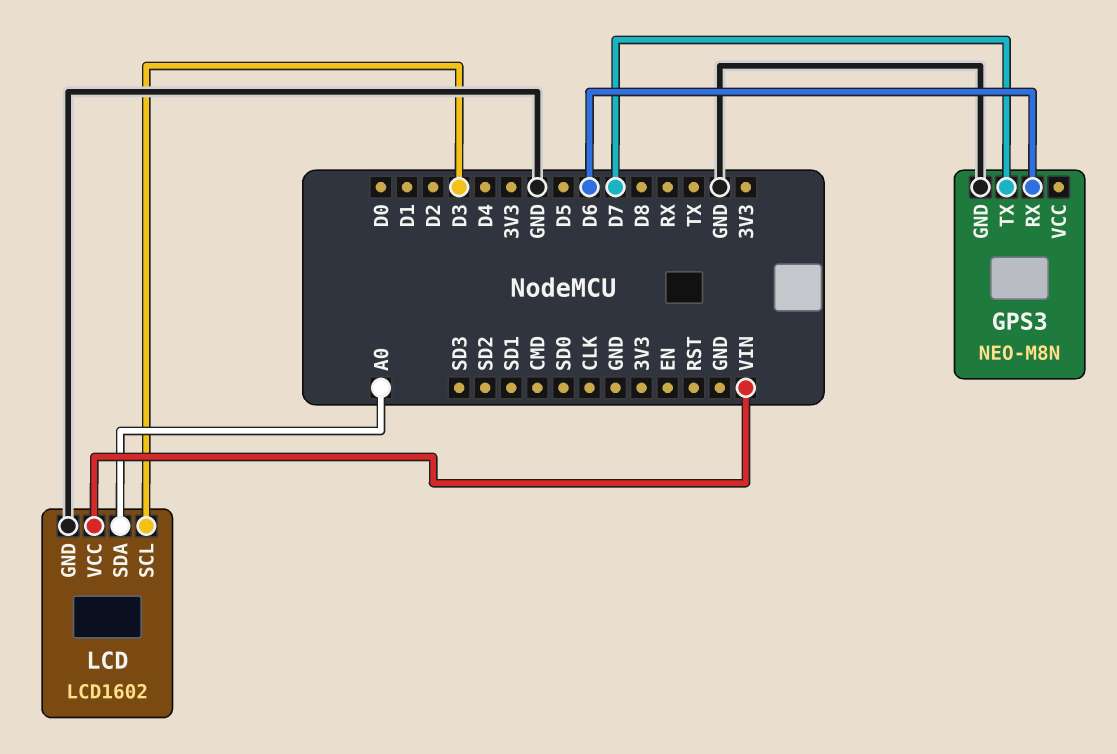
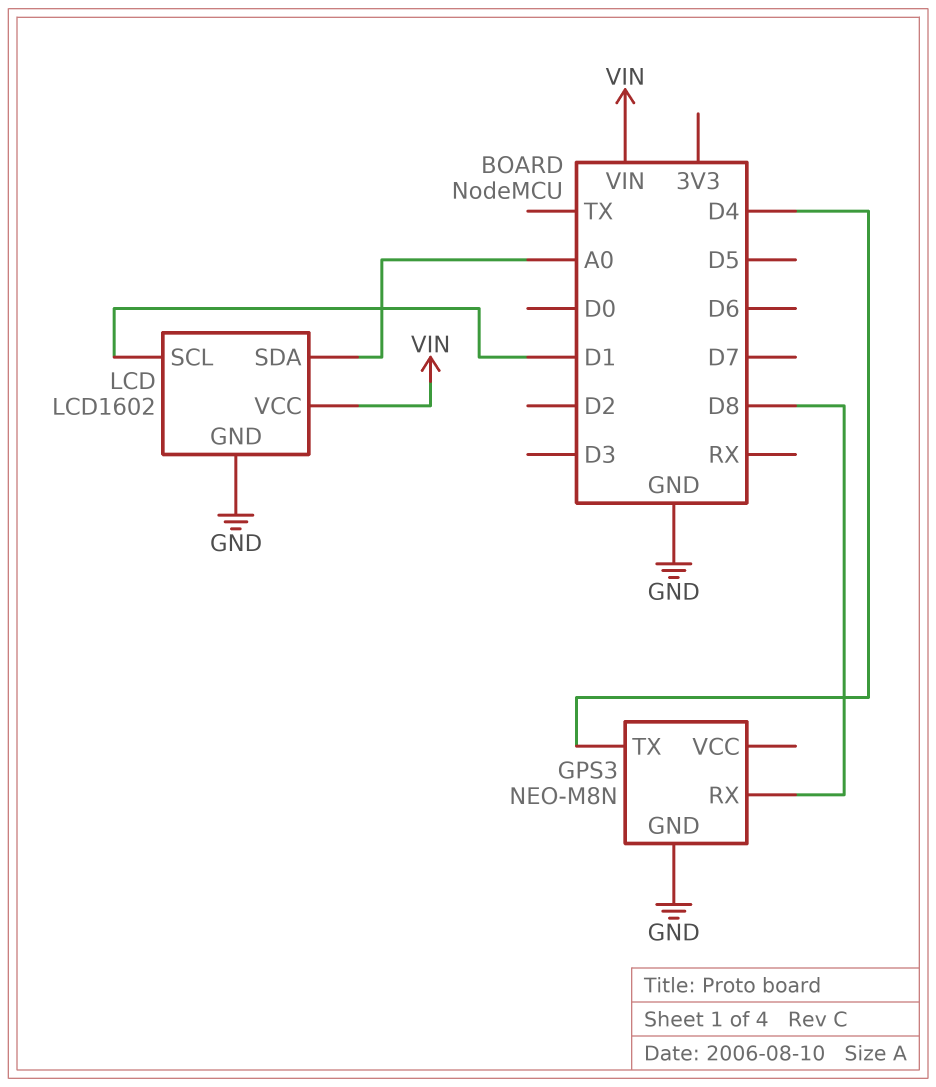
GPS3 pin RX: D6 -> D8
GPS3 pin TX: D7 -> D4
LCD pin SCL: D3 -> D1

